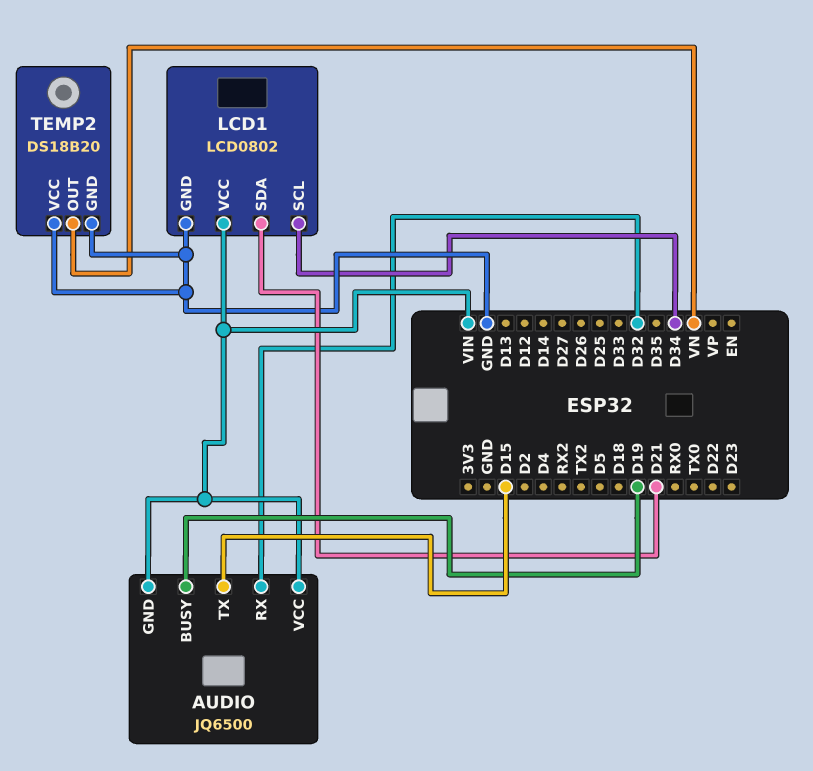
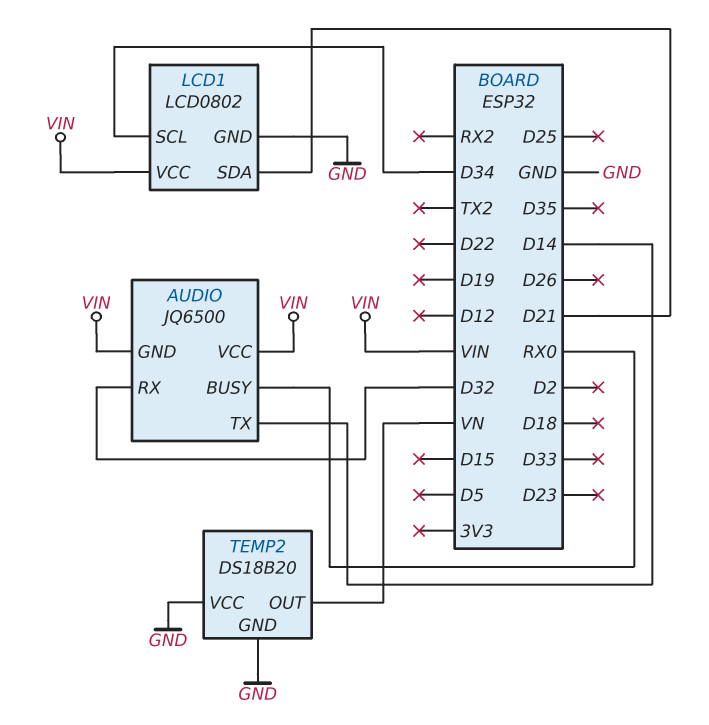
AUDIO pin BUSY: D19 -> RX0
AUDIO pin TX: D15 -> D14

